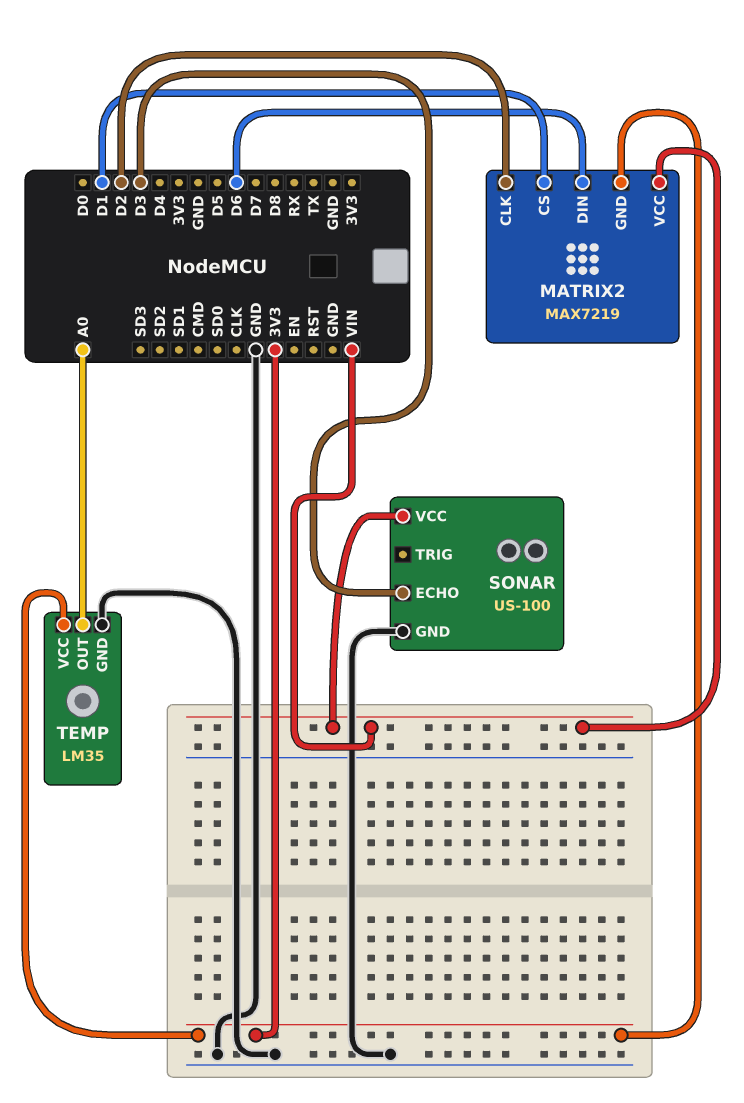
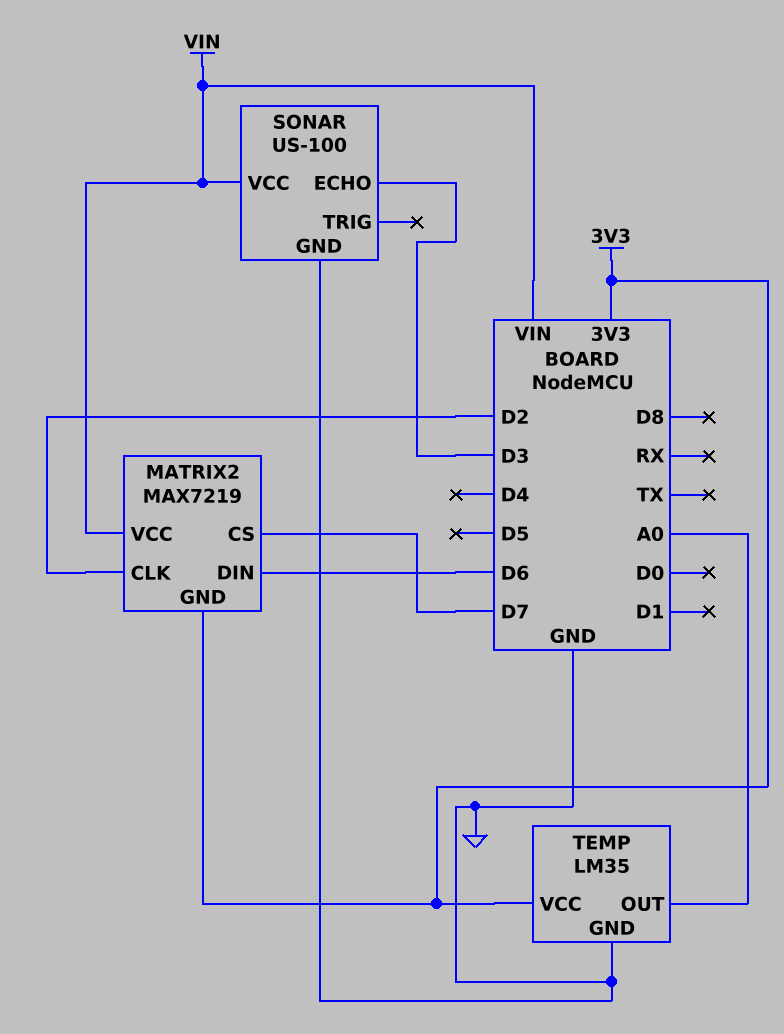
MATRIX2 pin CS: D1 -> D7

